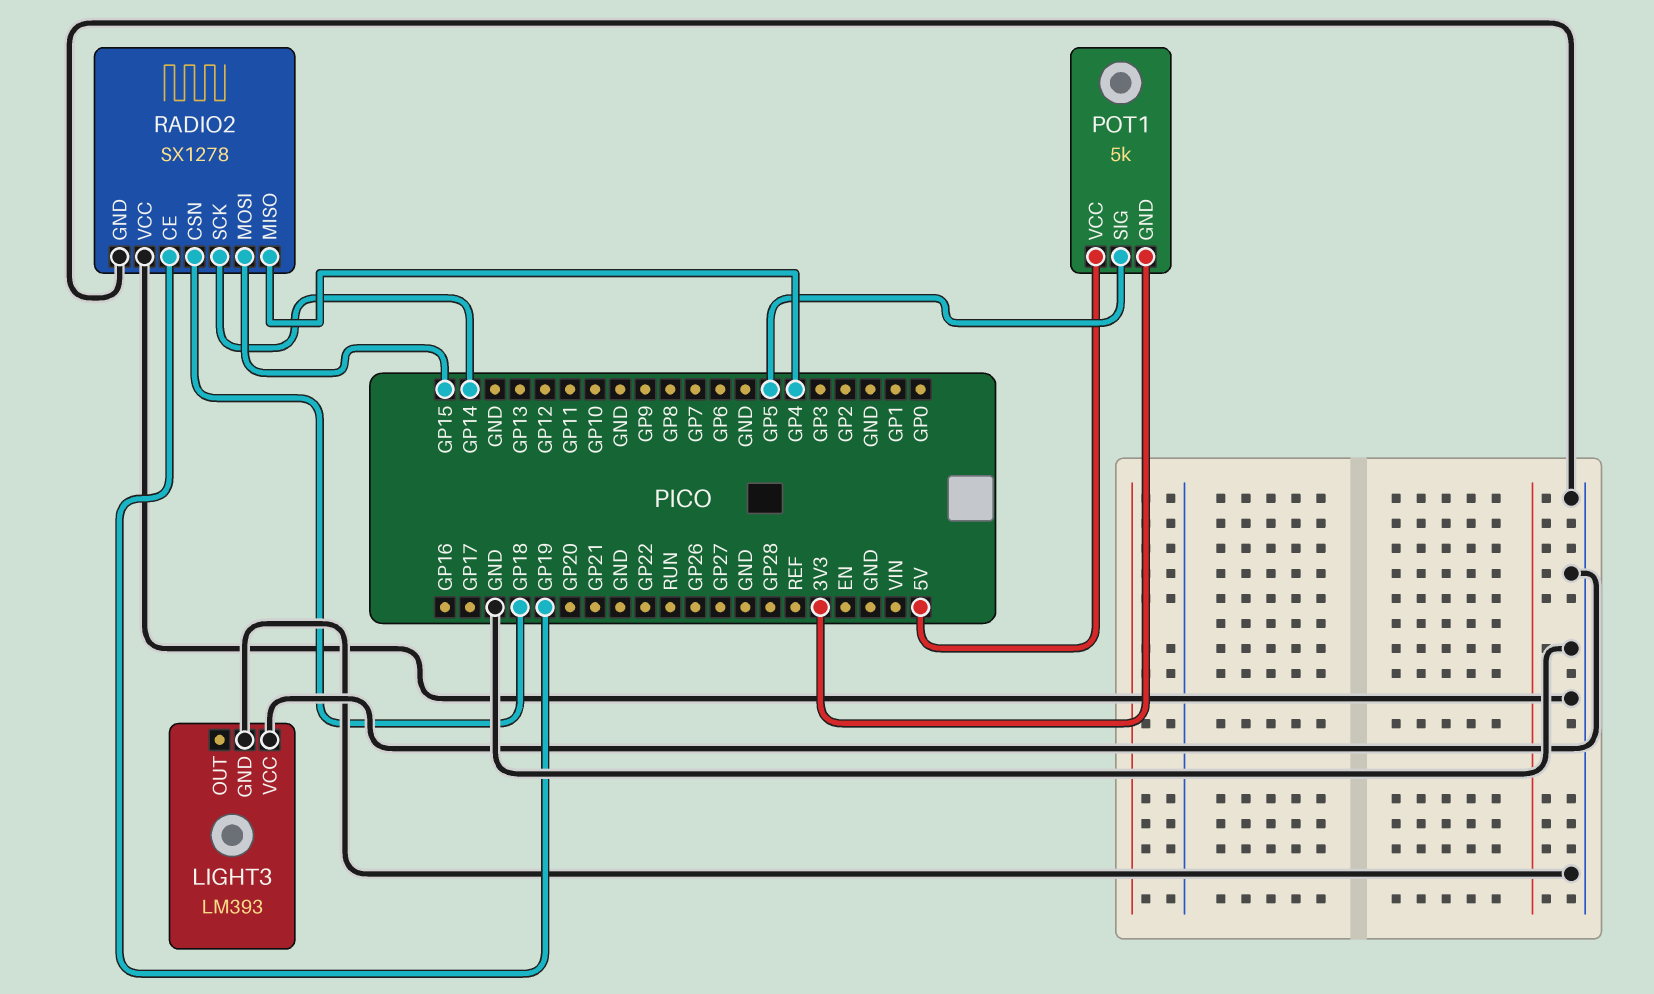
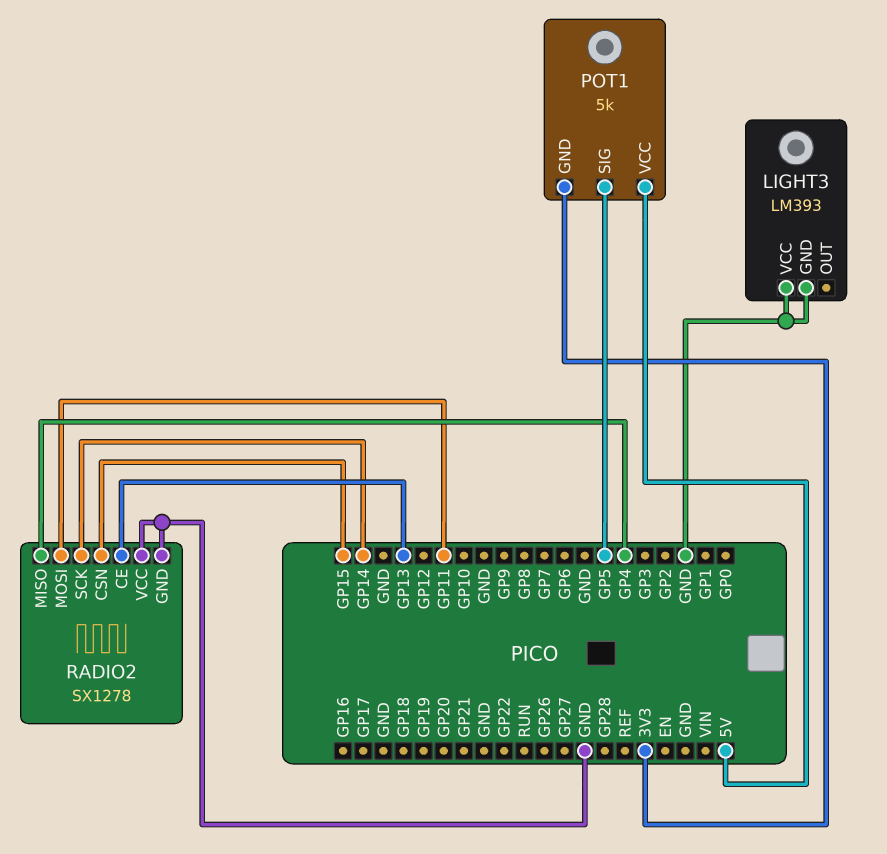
RADIO2 pin CE: GP19 -> GP13
RADIO2 pin CSN: GP18 -> GP15
RADIO2 pin MOSI: GP15 -> GP11

